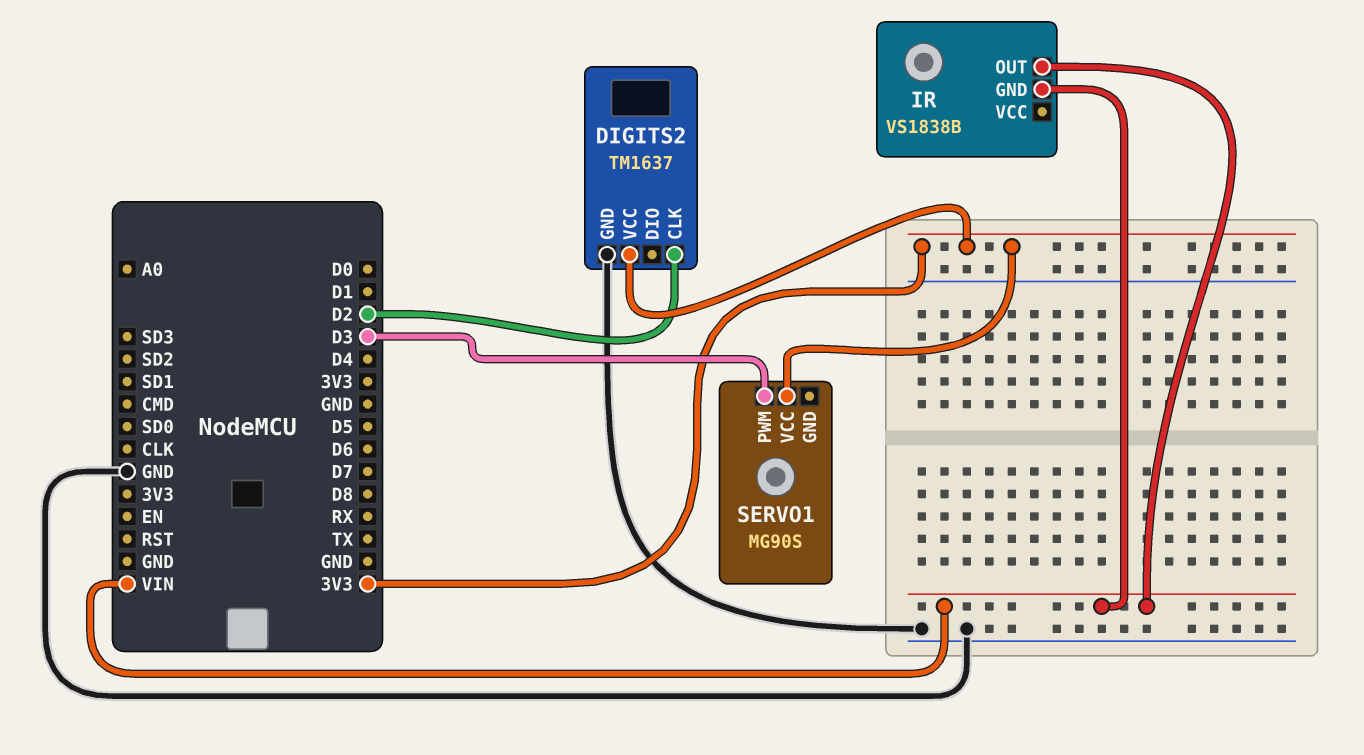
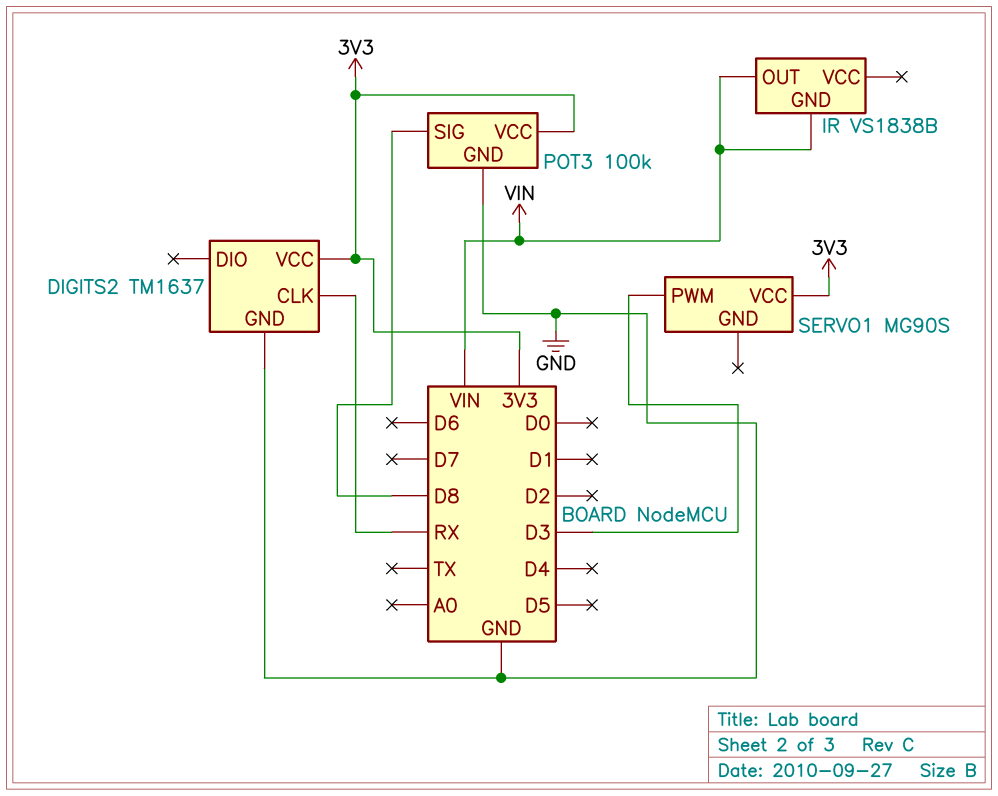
DIGITS2 pin CLK: D2 -> RX
POT3: none -> 100k
POT3 pin GND: none -> GND
POT3 pin SIG: none -> D8
POT3 pin VCC: none -> 3V3

